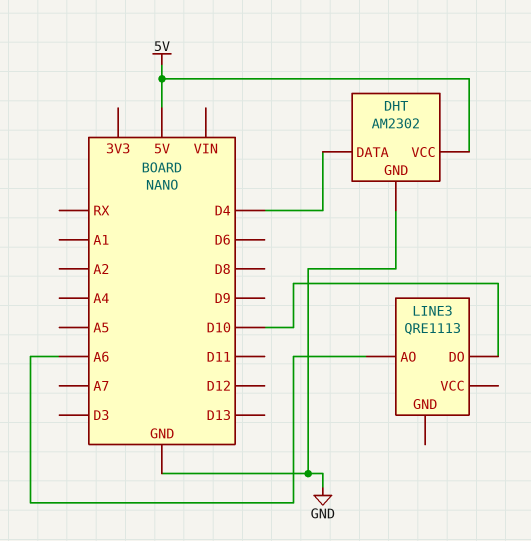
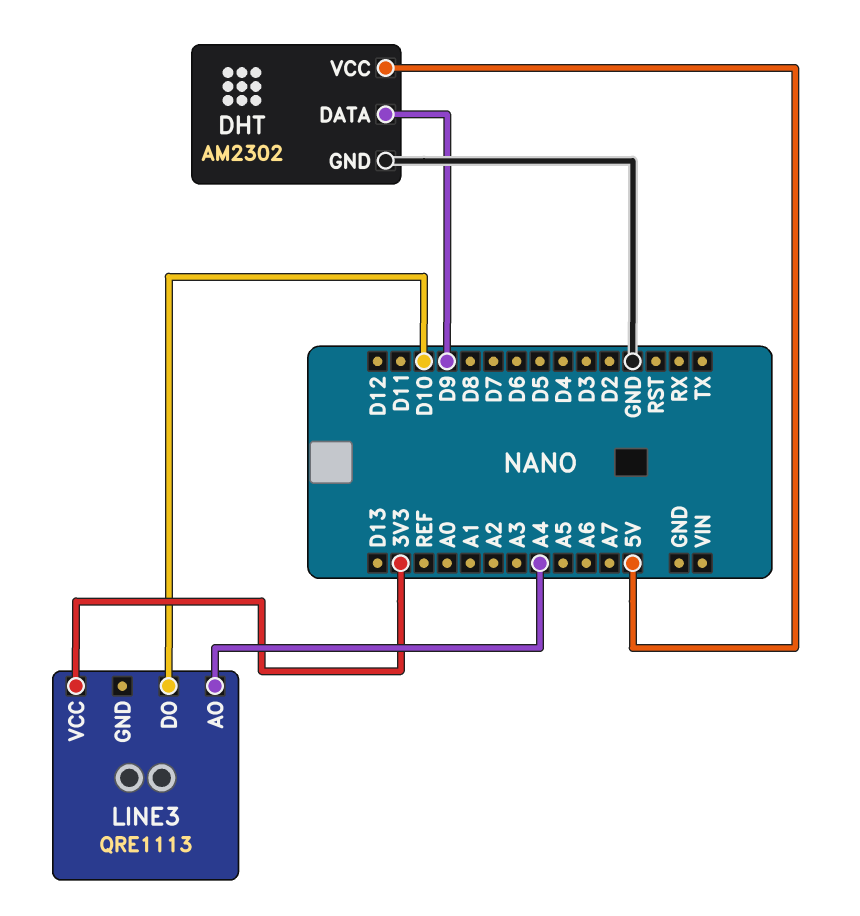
DHT pin DATA: D4 -> D9
LINE3 pin AO: A6 -> A4
LINE3 pin VCC: none -> 3V3

